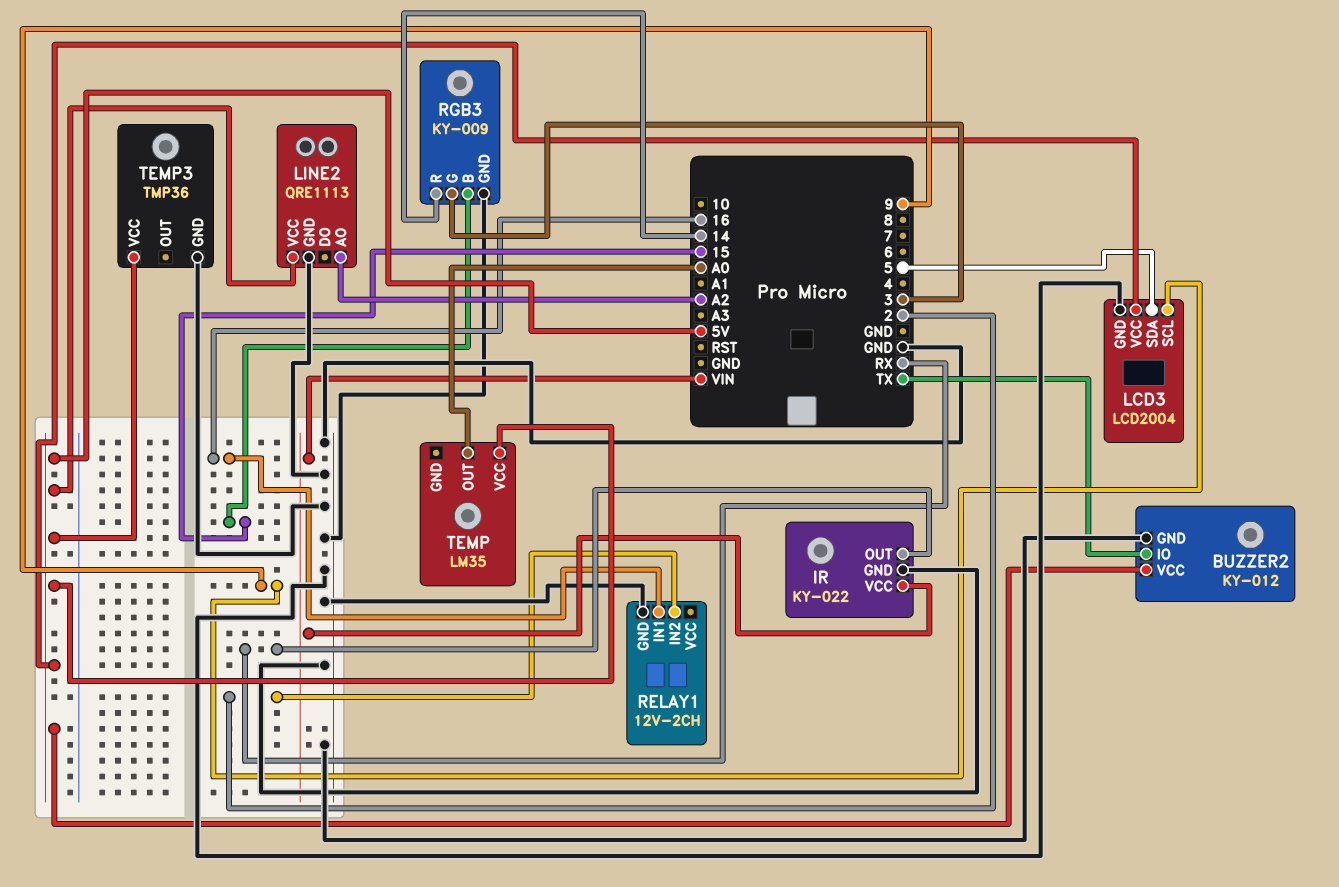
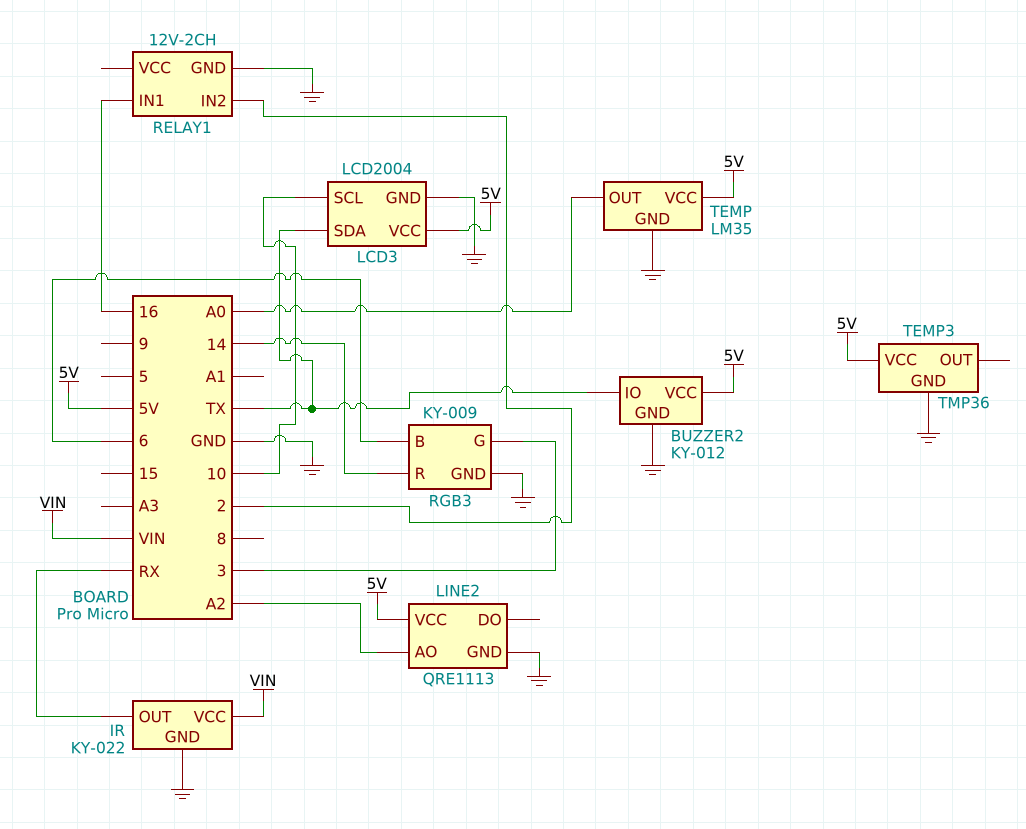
LCD3 pin SCL: 9 -> 10
LCD3 pin SDA: 5 -> TX
RGB3 pin B: 15 -> 6
TEMP pin GND: none -> GND

